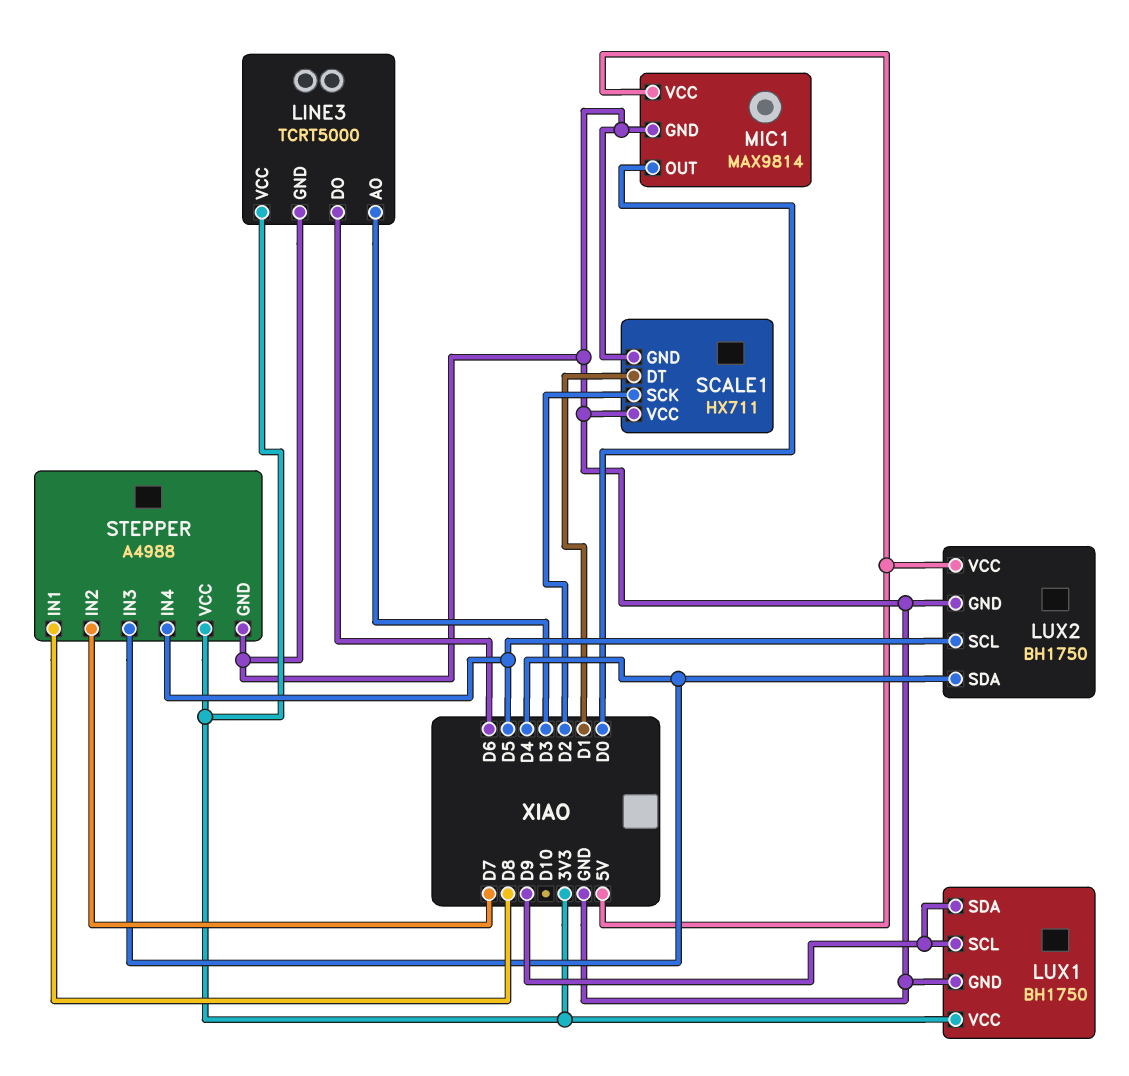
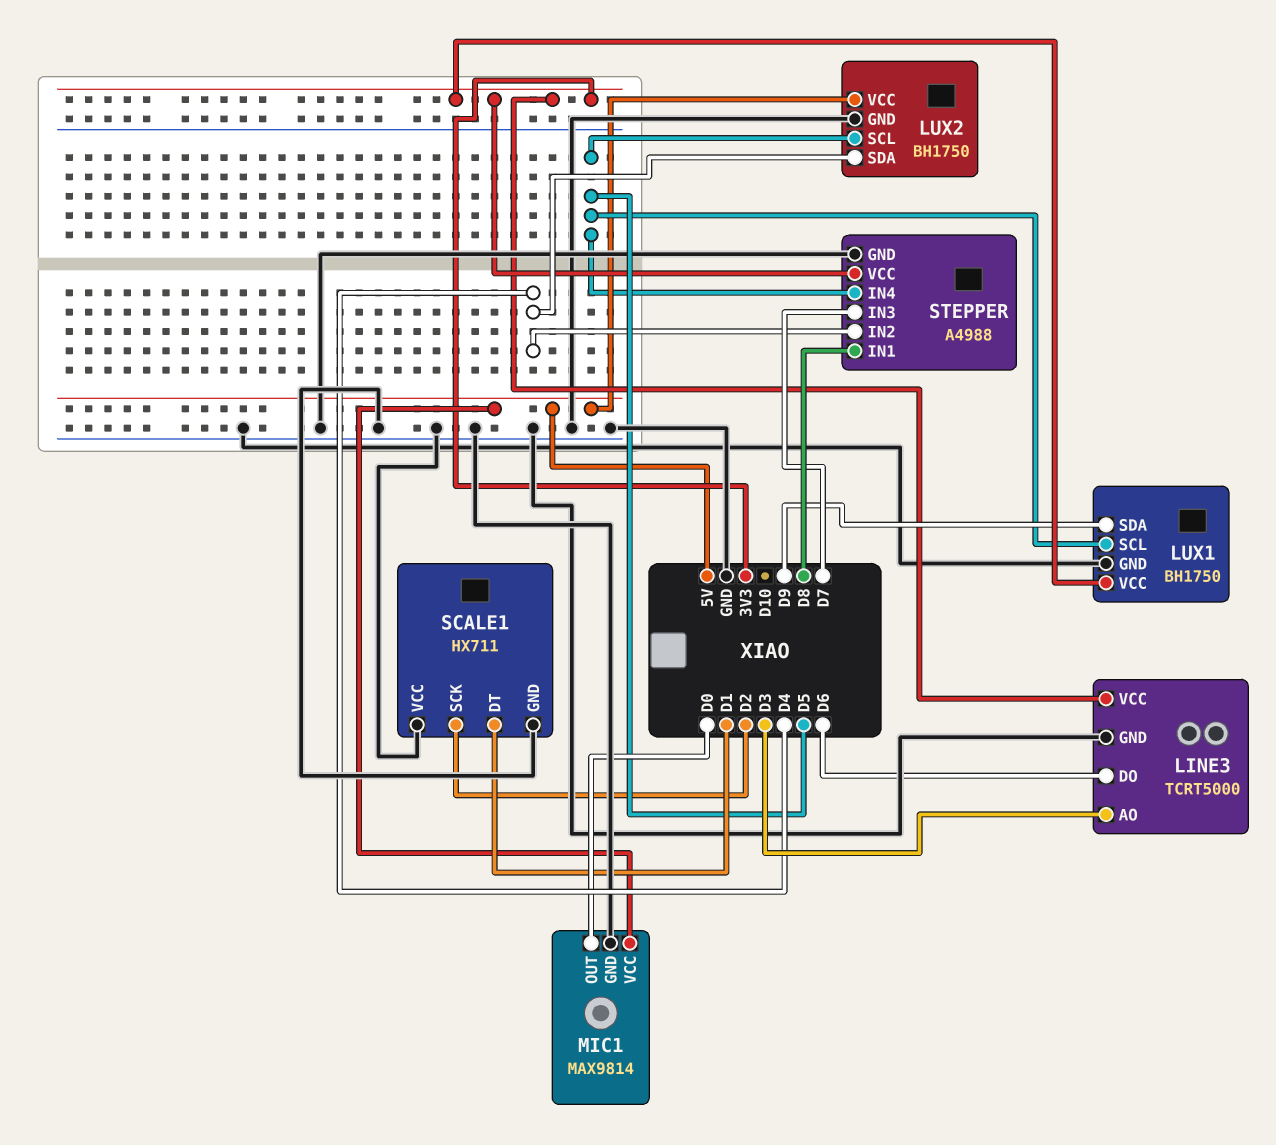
LUX1 pin SCL: D9 -> D5
STEPPER pin IN2: D7 -> D4
STEPPER pin IN3: D4 -> D7

